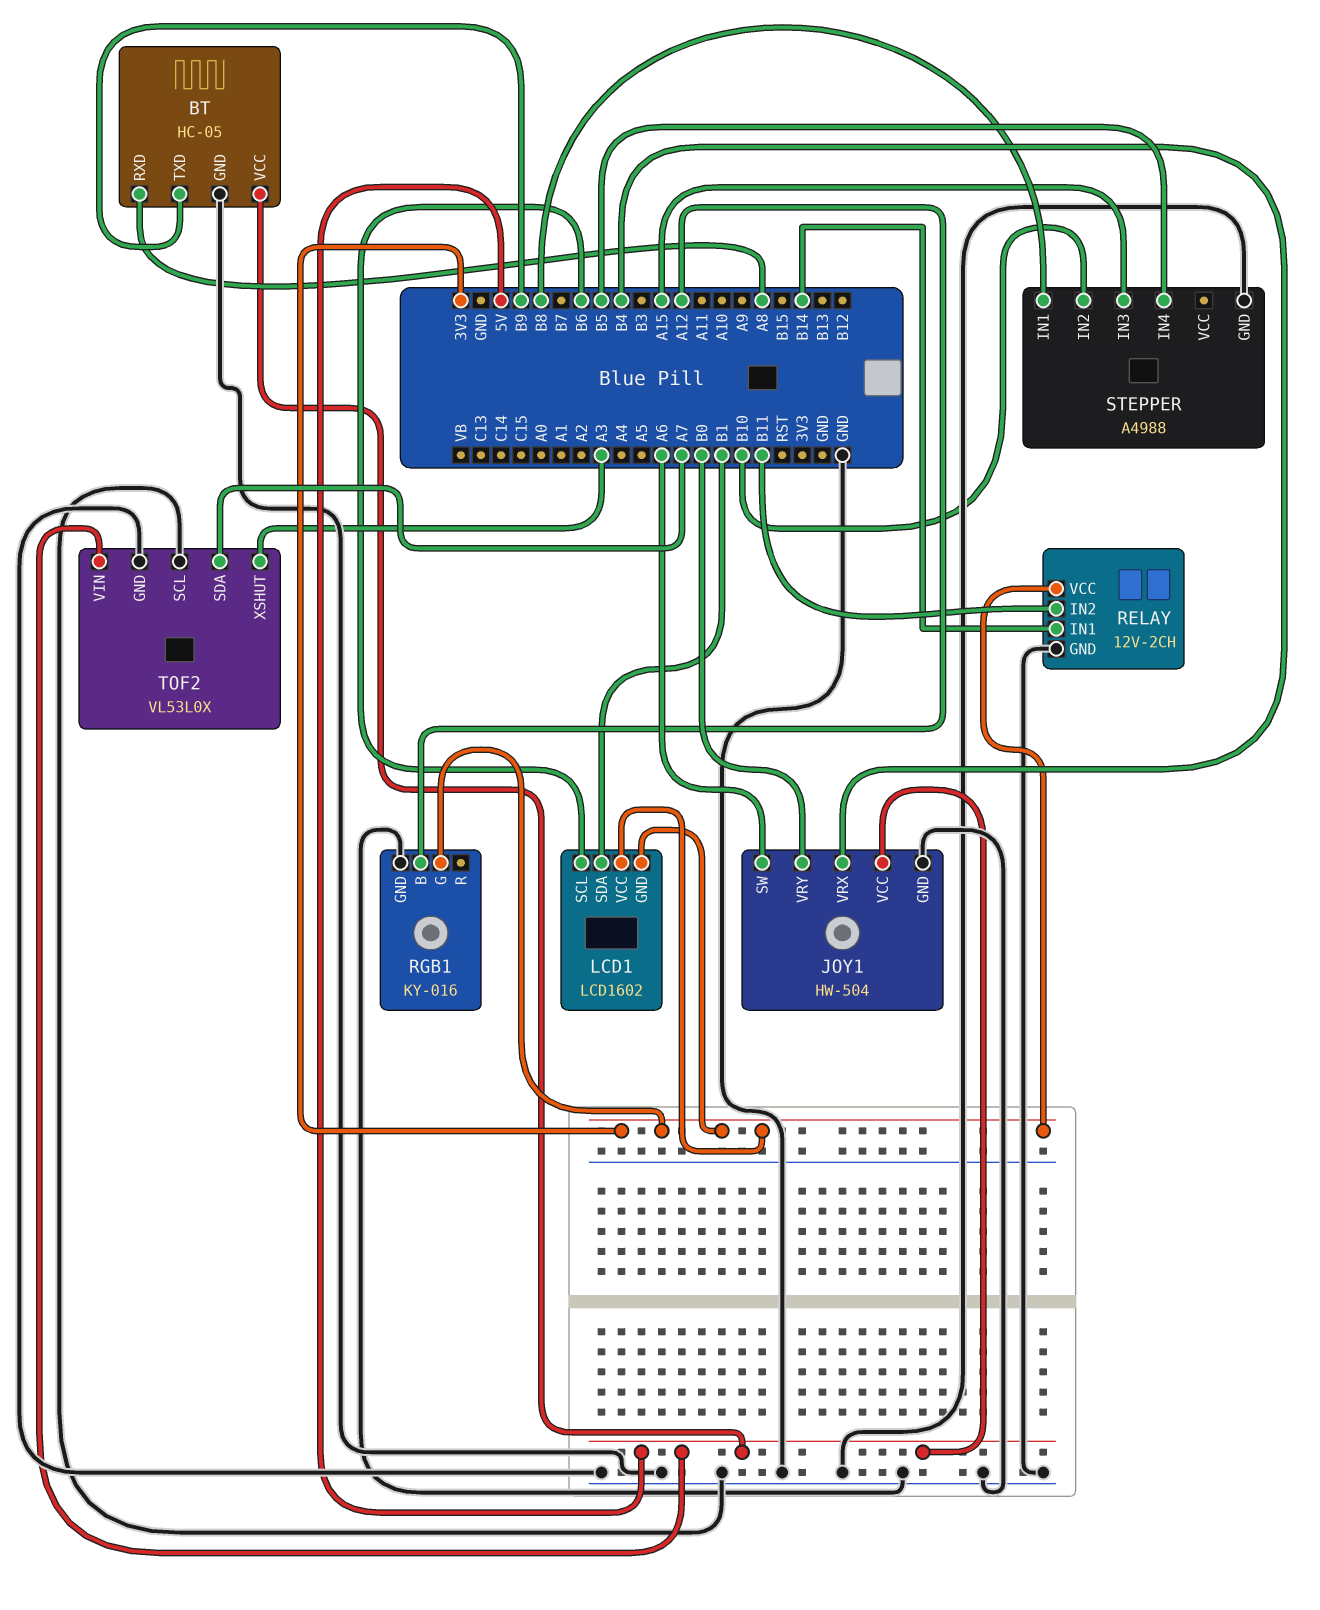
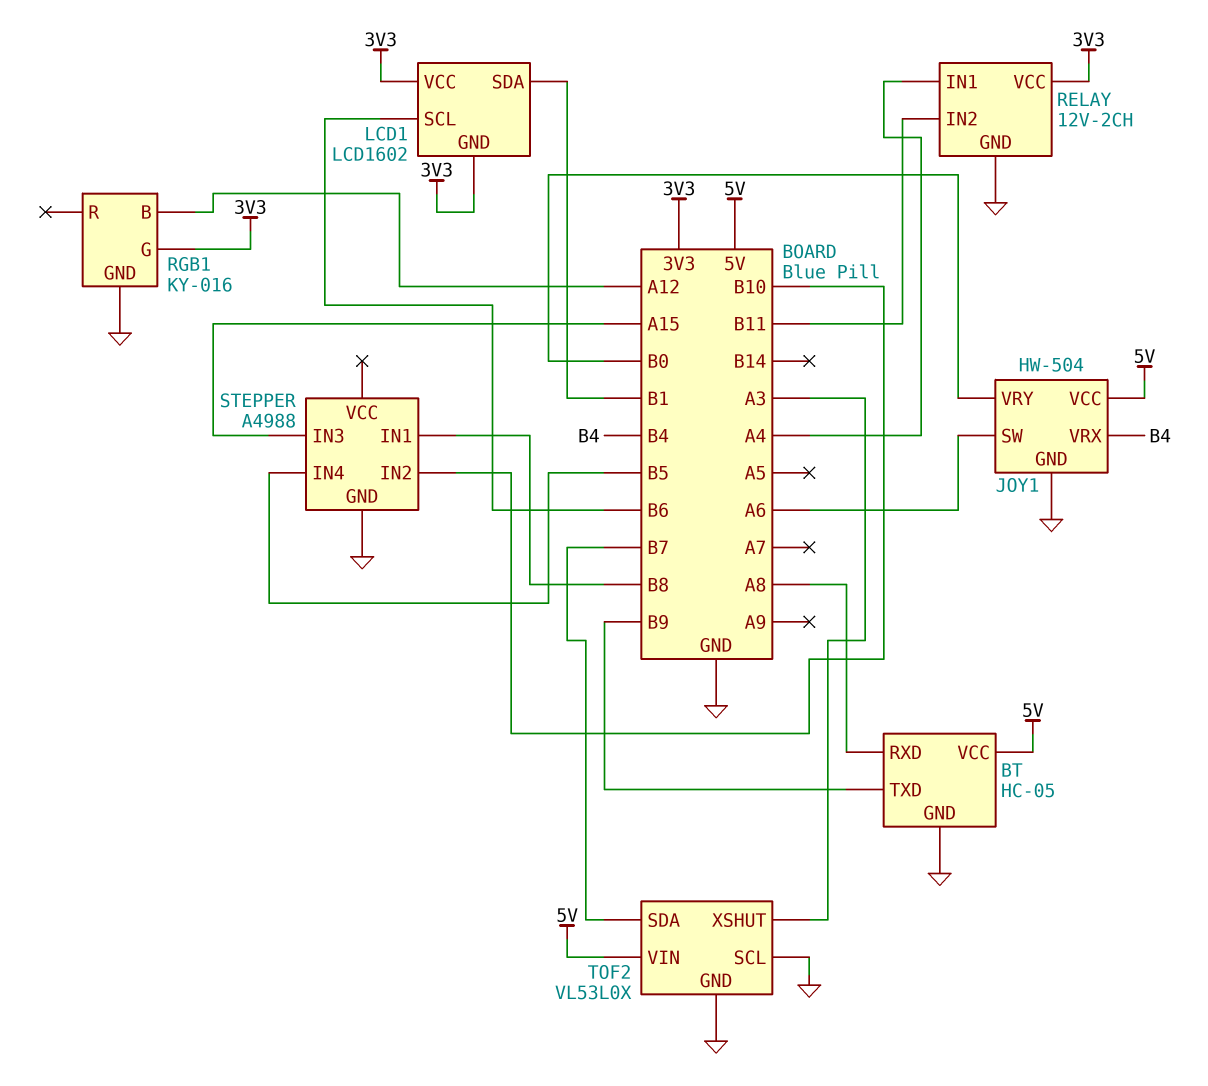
RELAY pin IN1: B14 -> A4
TOF2 pin SDA: A7 -> B7

